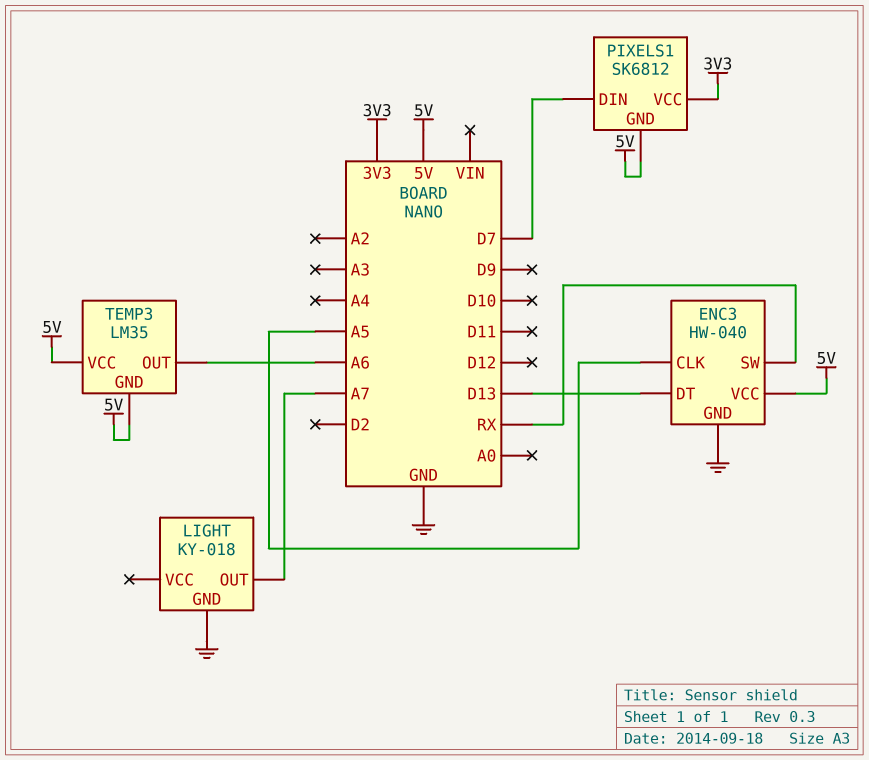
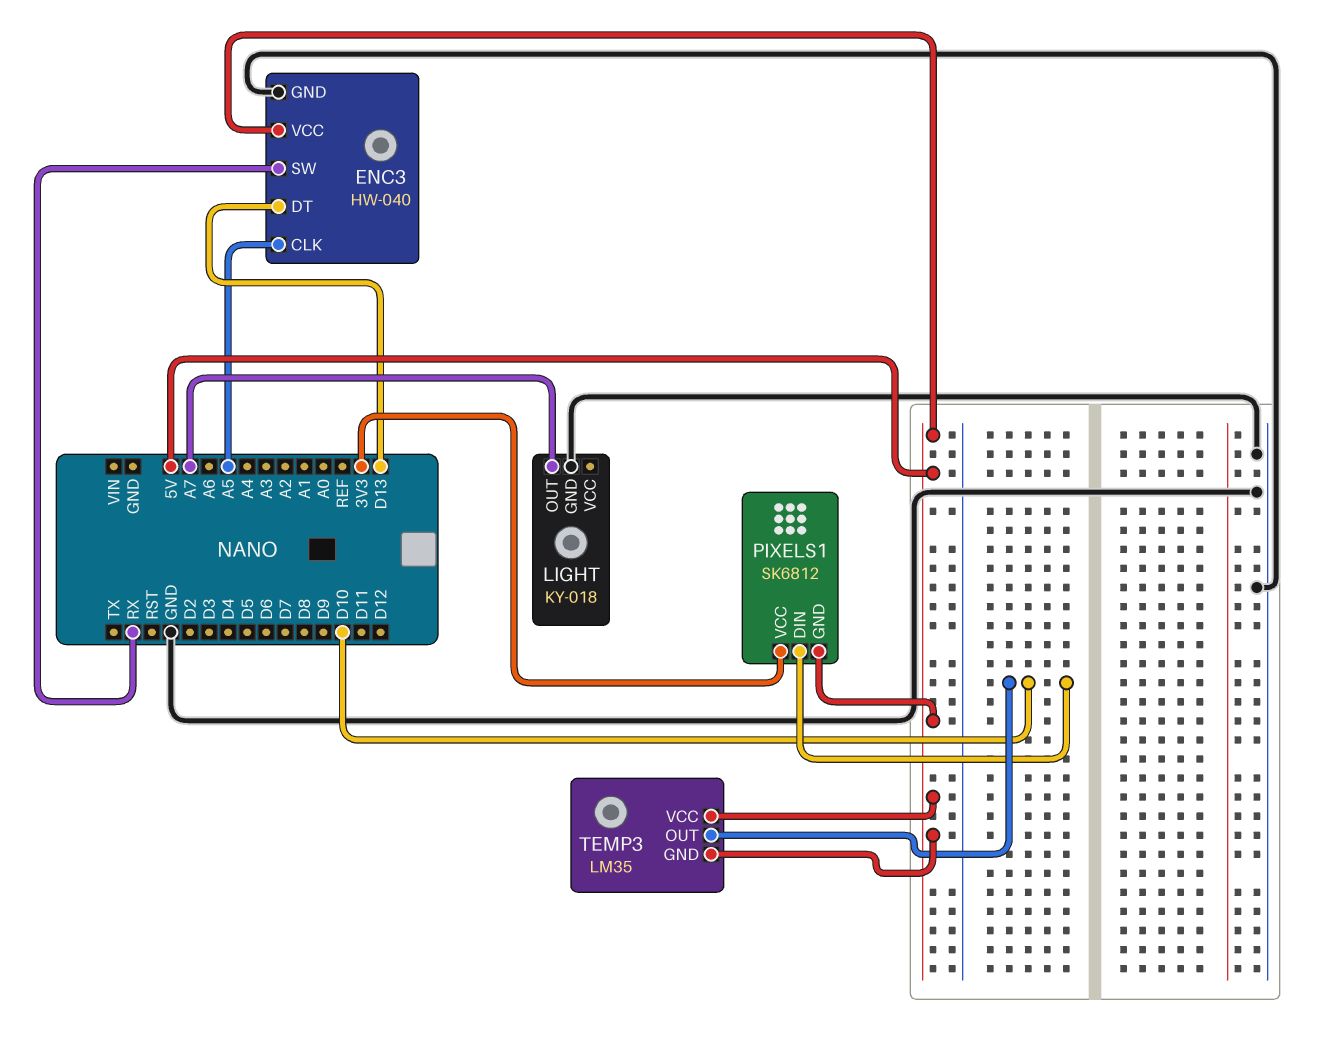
PIXELS1 pin DIN: D7 -> D10
TEMP3 pin OUT: A6 -> D10

